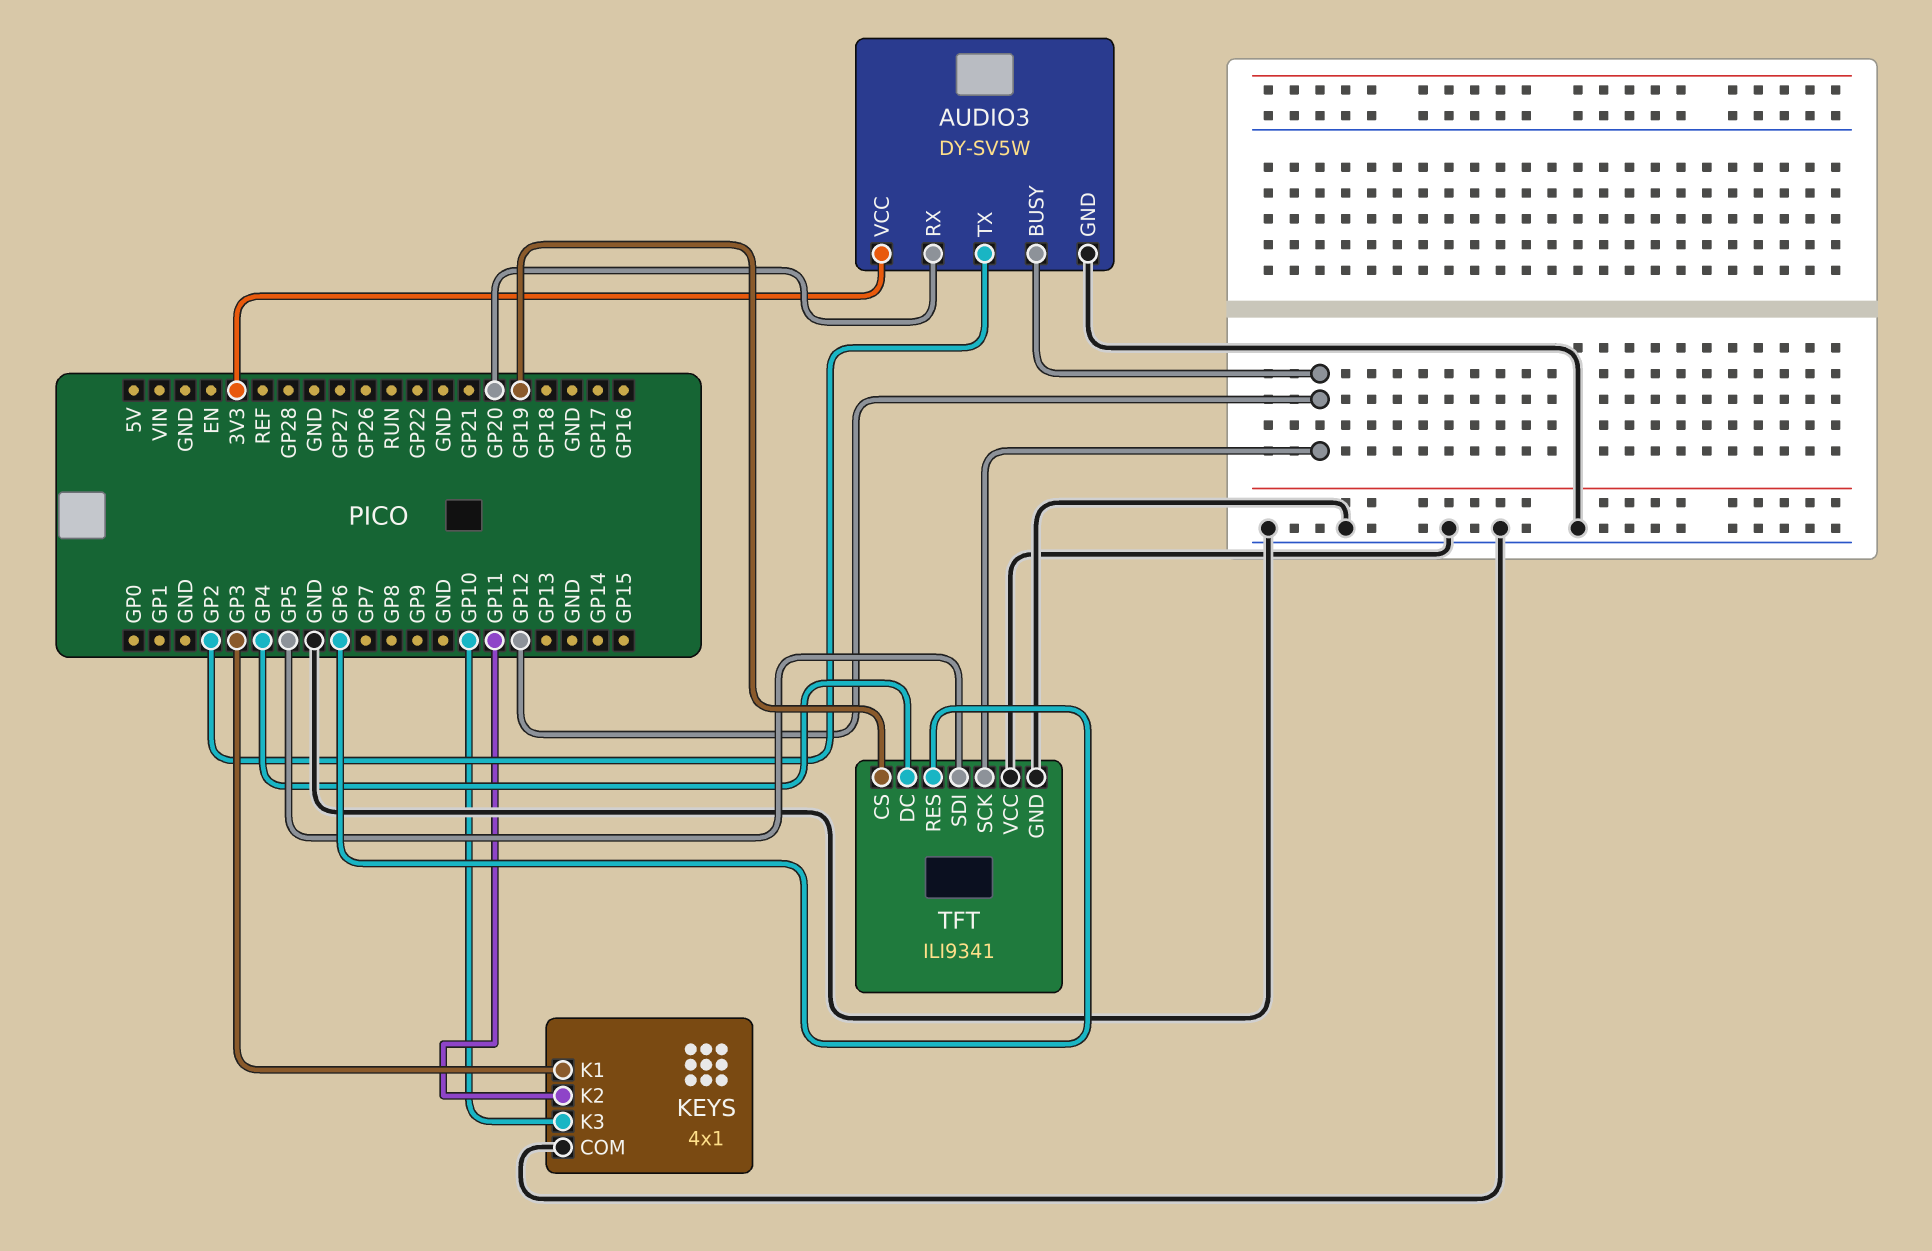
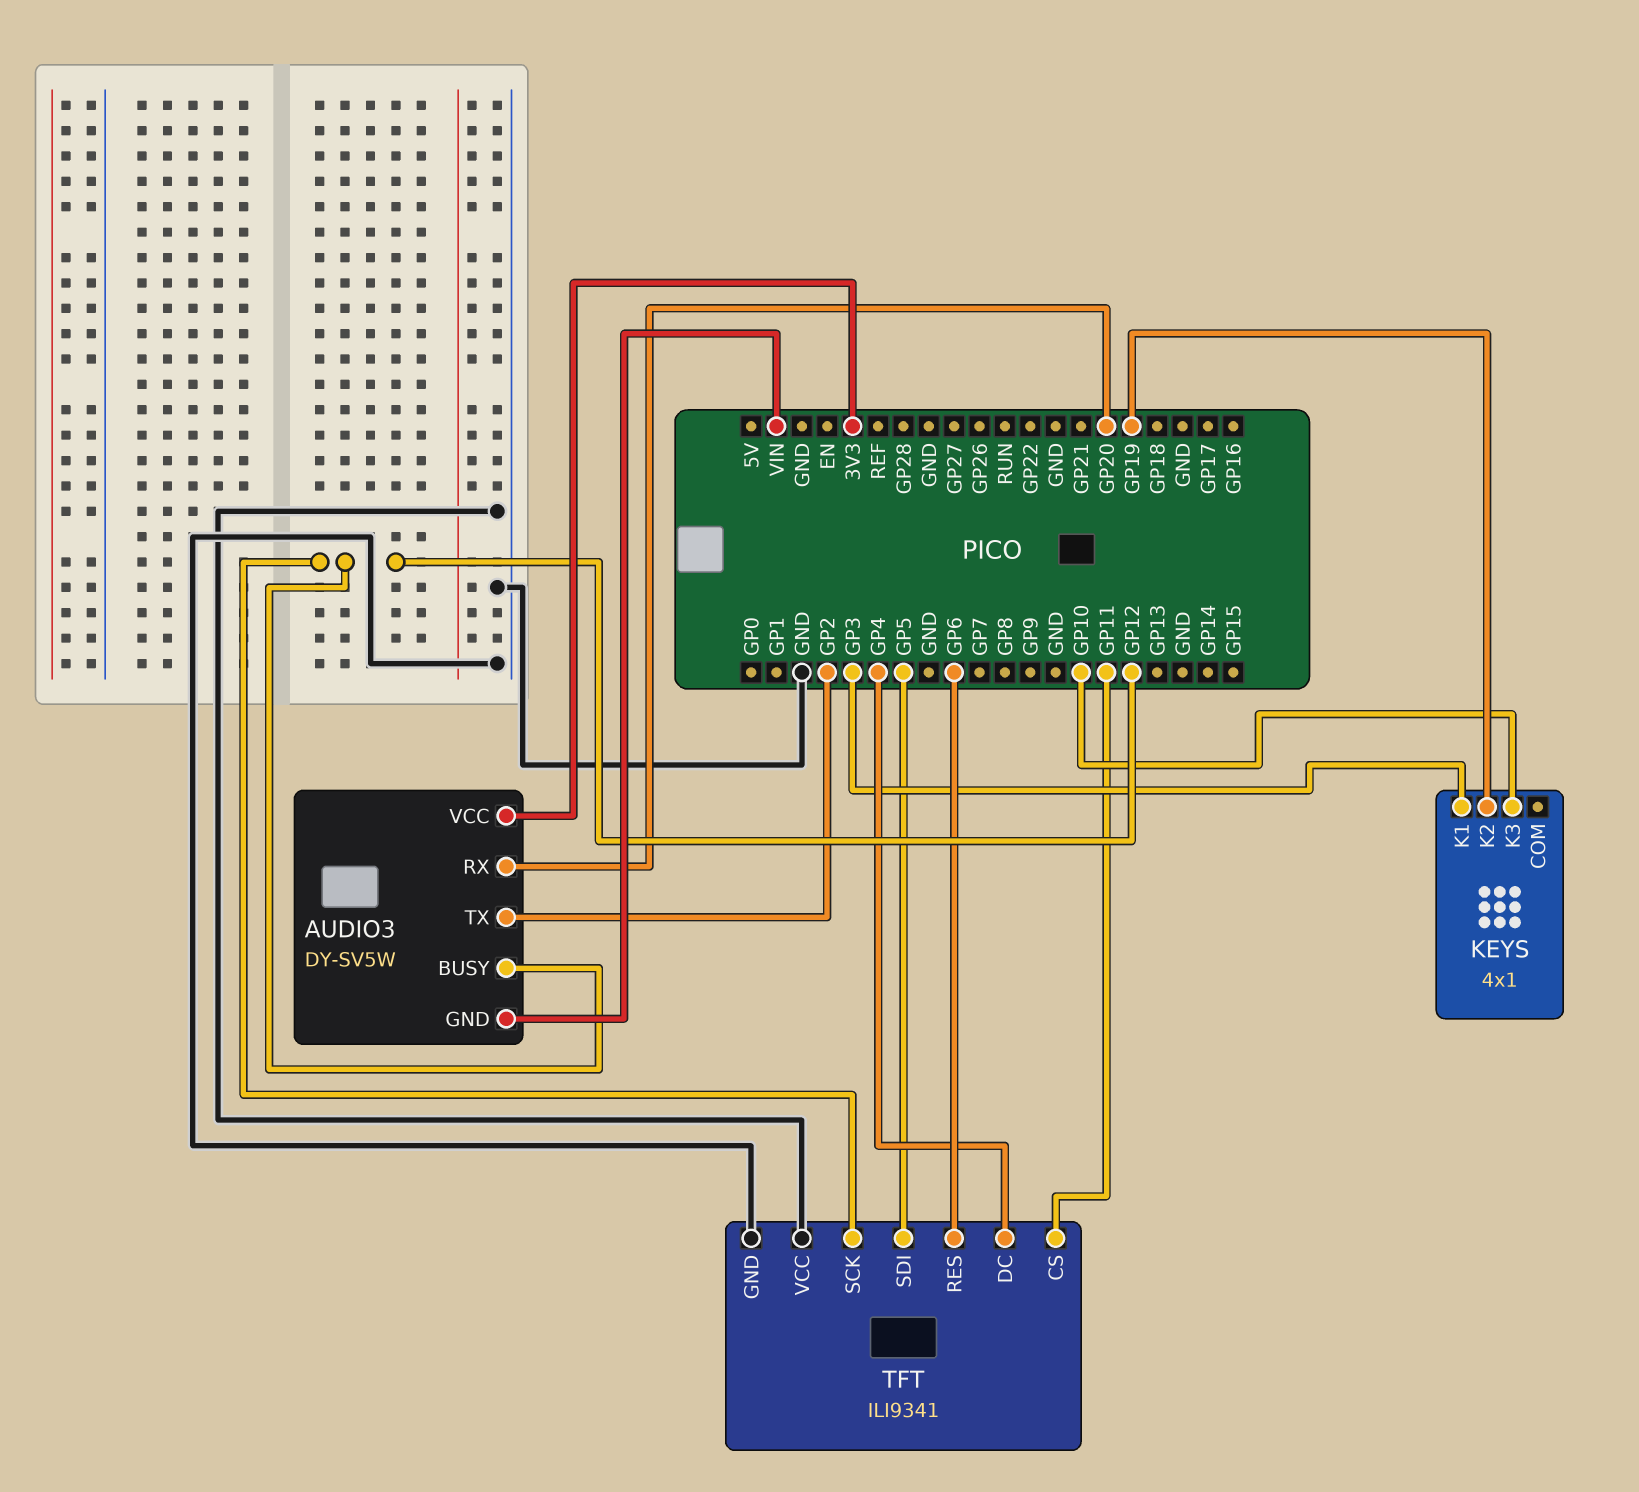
AUDIO3 pin GND: GND -> VIN
KEYS pin COM: GND -> none
KEYS pin K2: GP11 -> GP19
TFT pin CS: GP19 -> GP11

